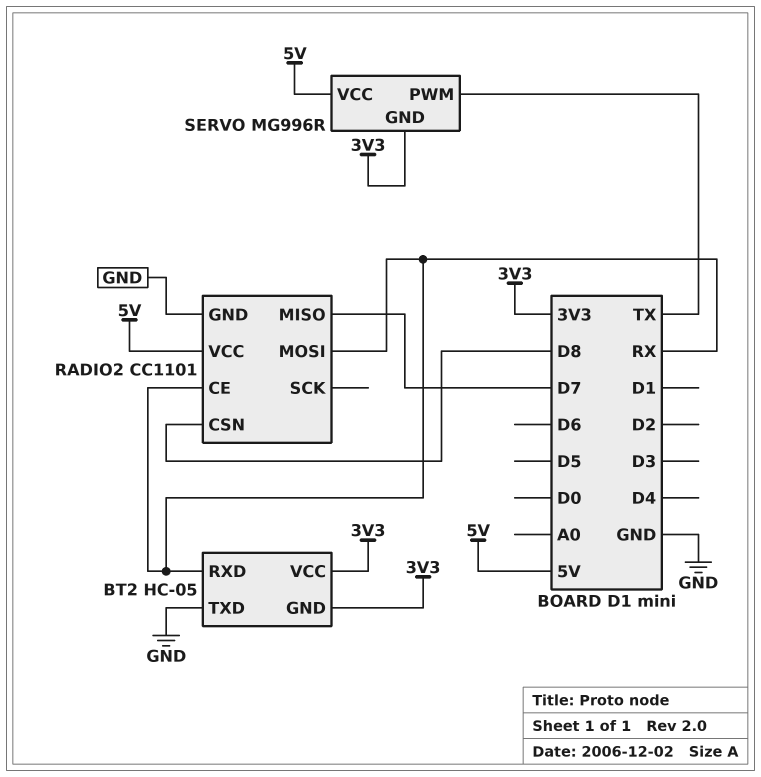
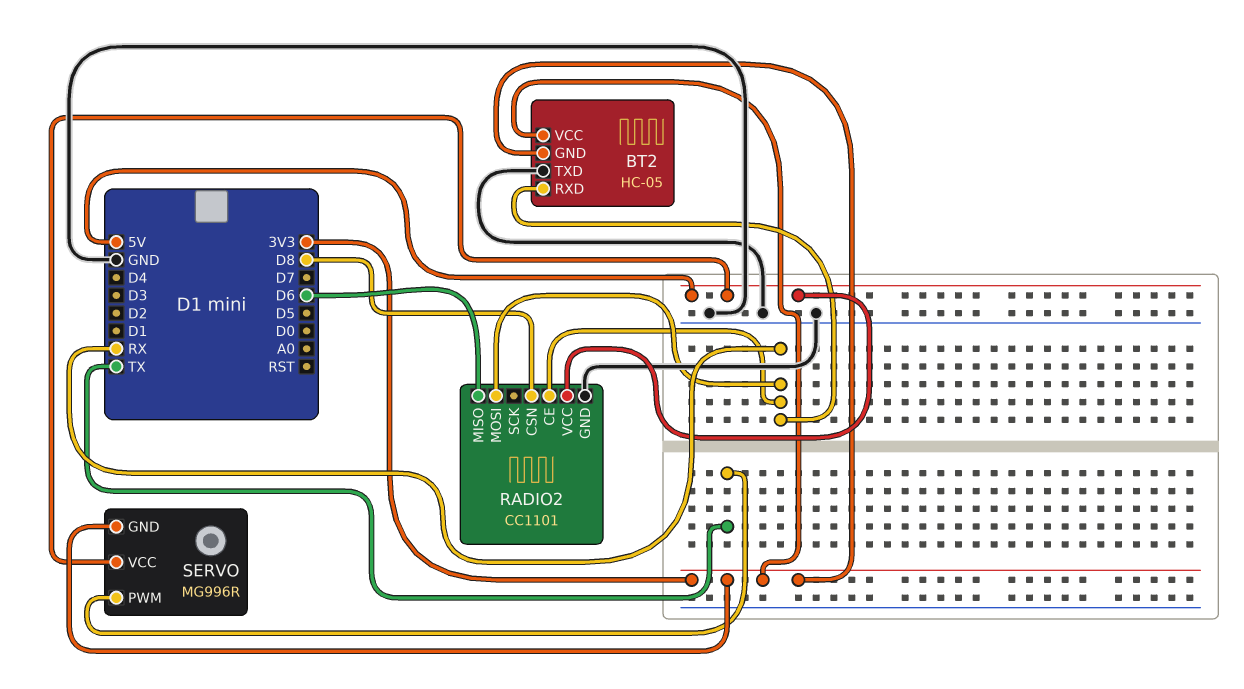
RADIO2 pin MISO: D7 -> D6

